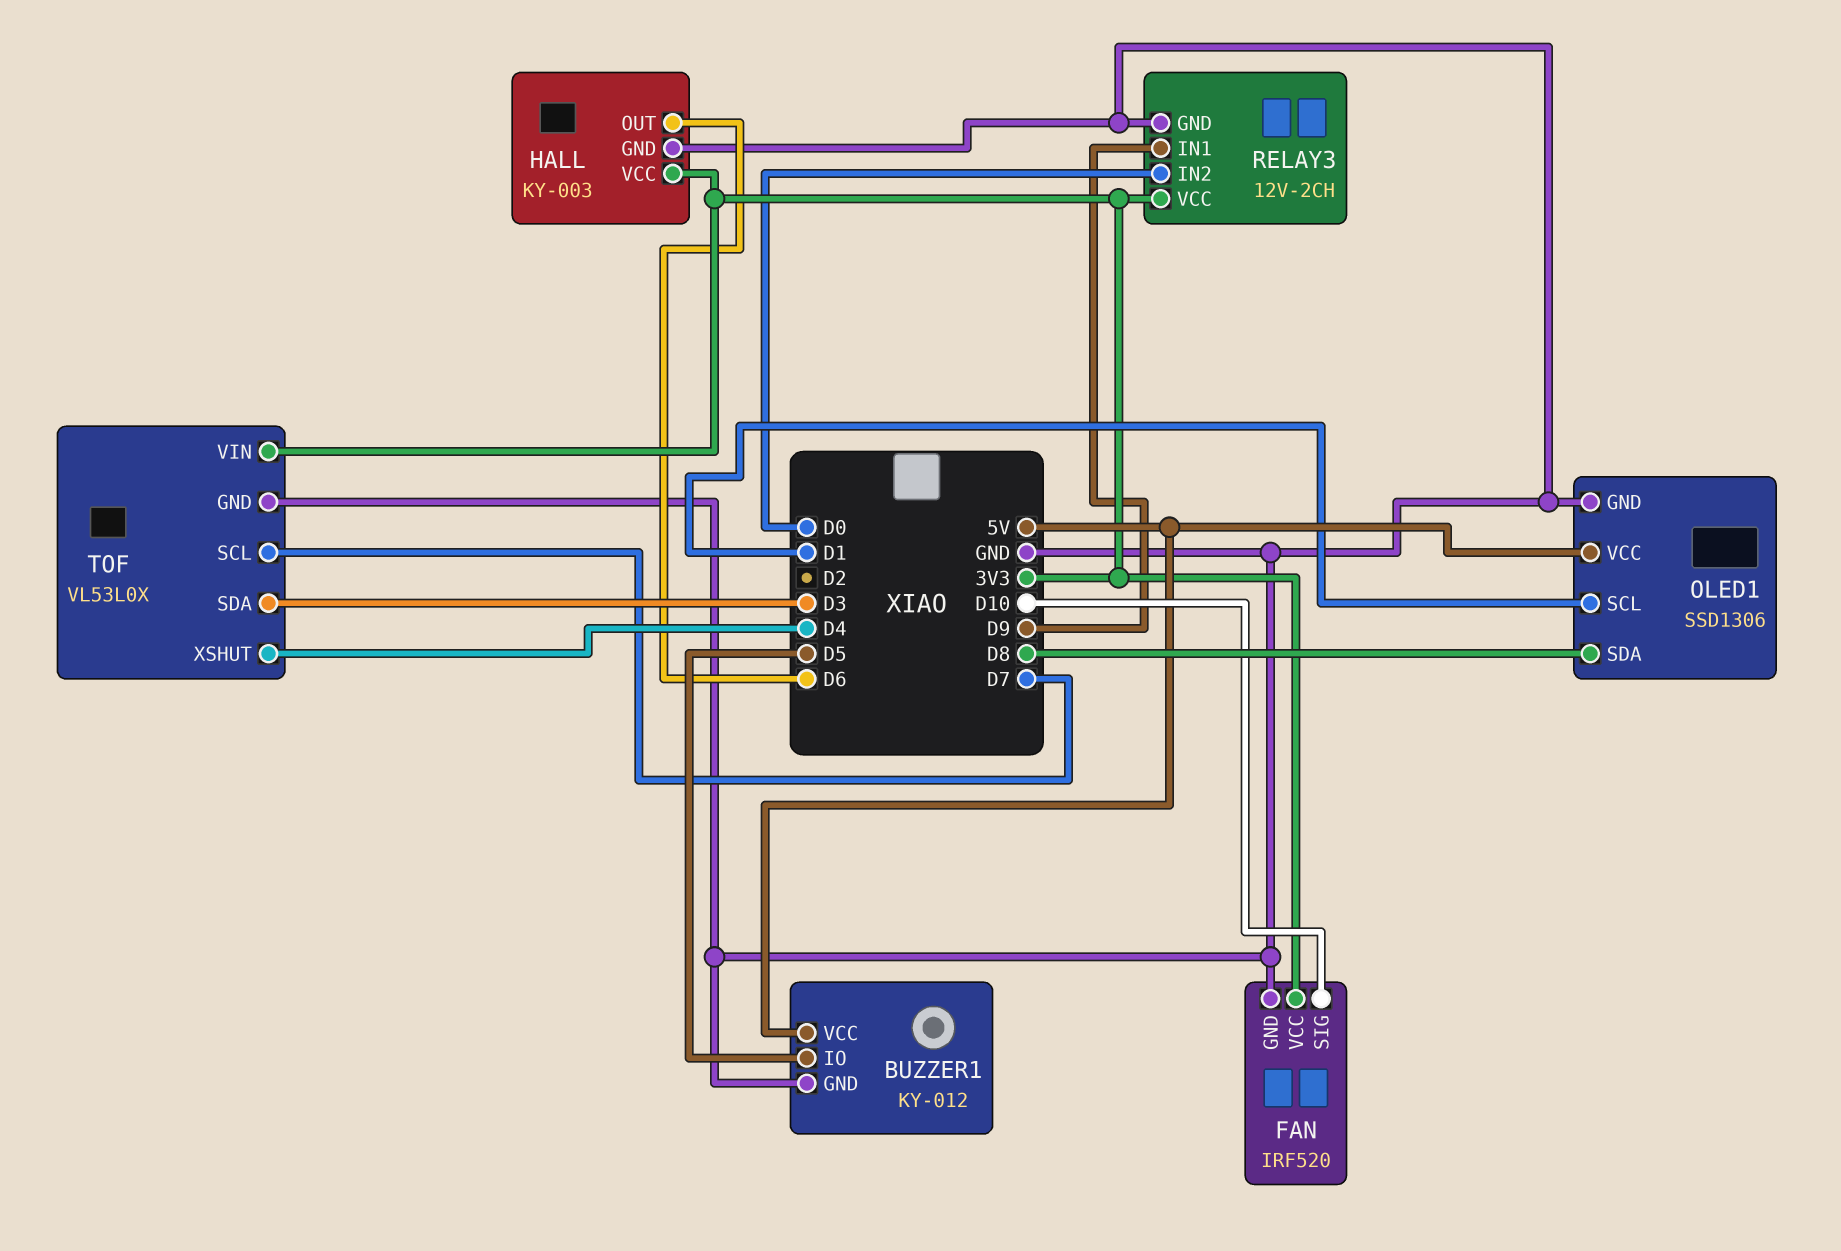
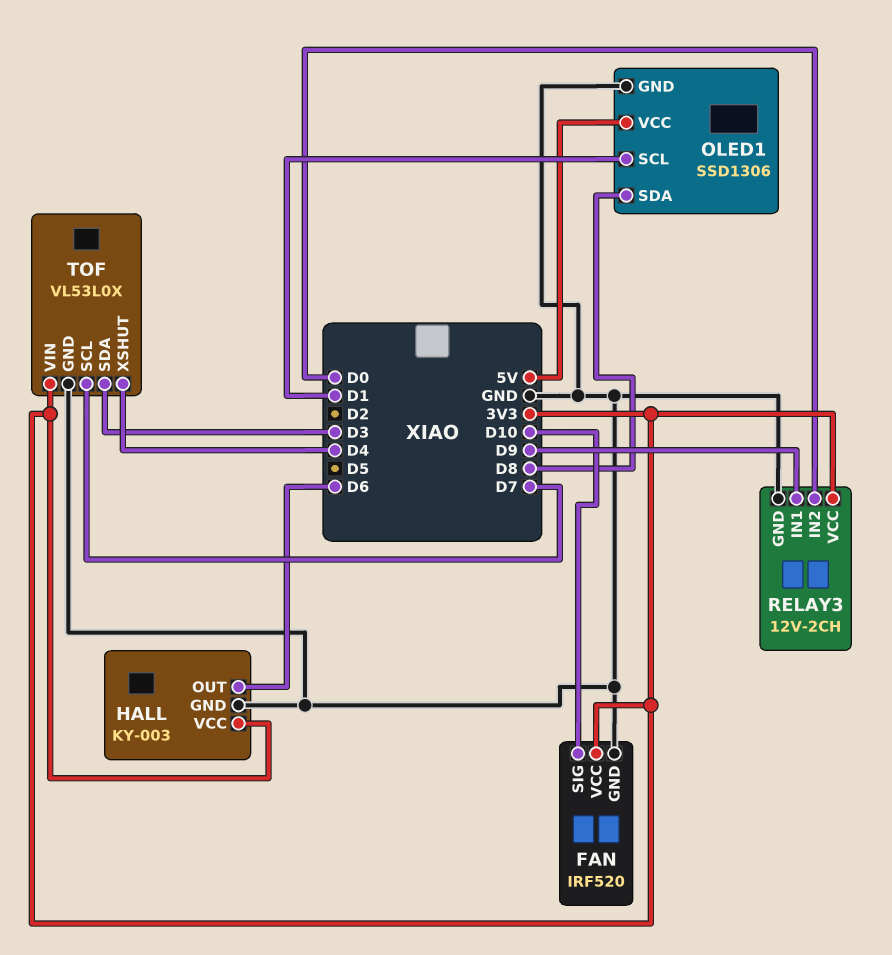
BUZZER1: KY-012 -> none
BUZZER1 pin GND: GND -> none
BUZZER1 pin IO: D5 -> none
BUZZER1 pin VCC: 5V -> none

